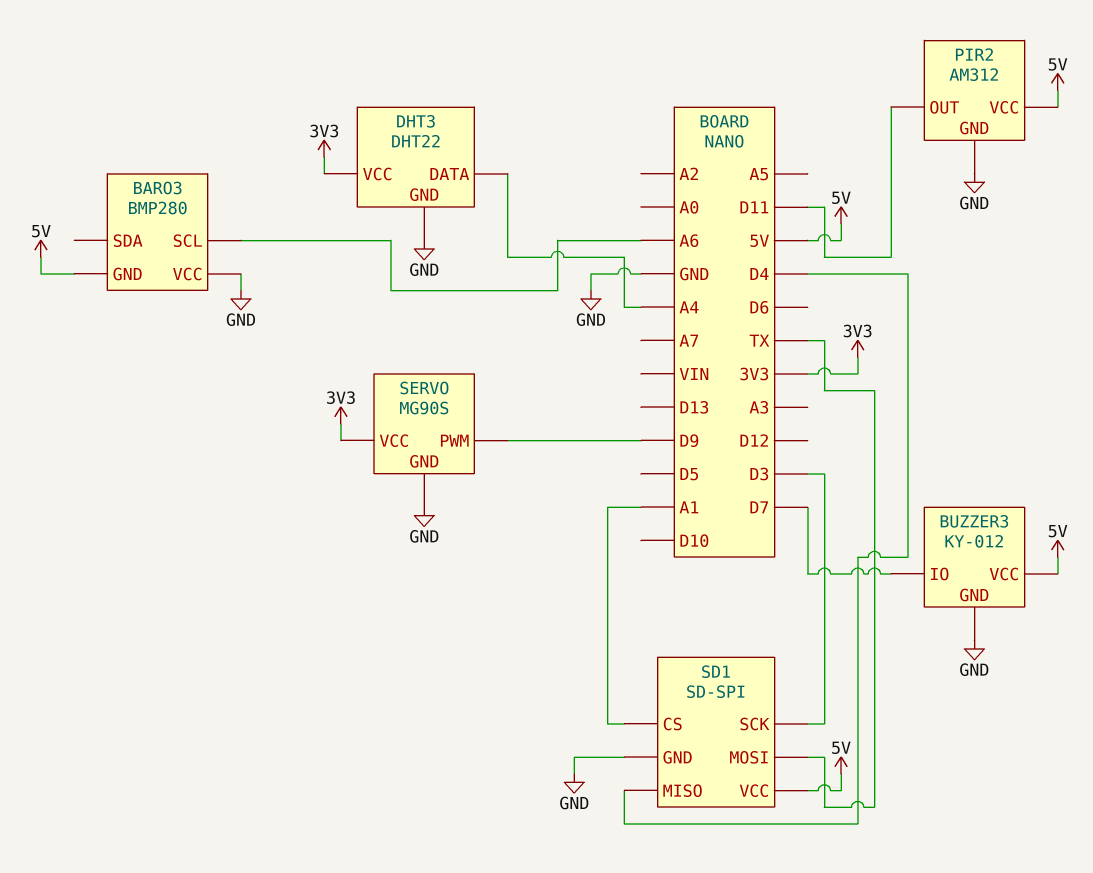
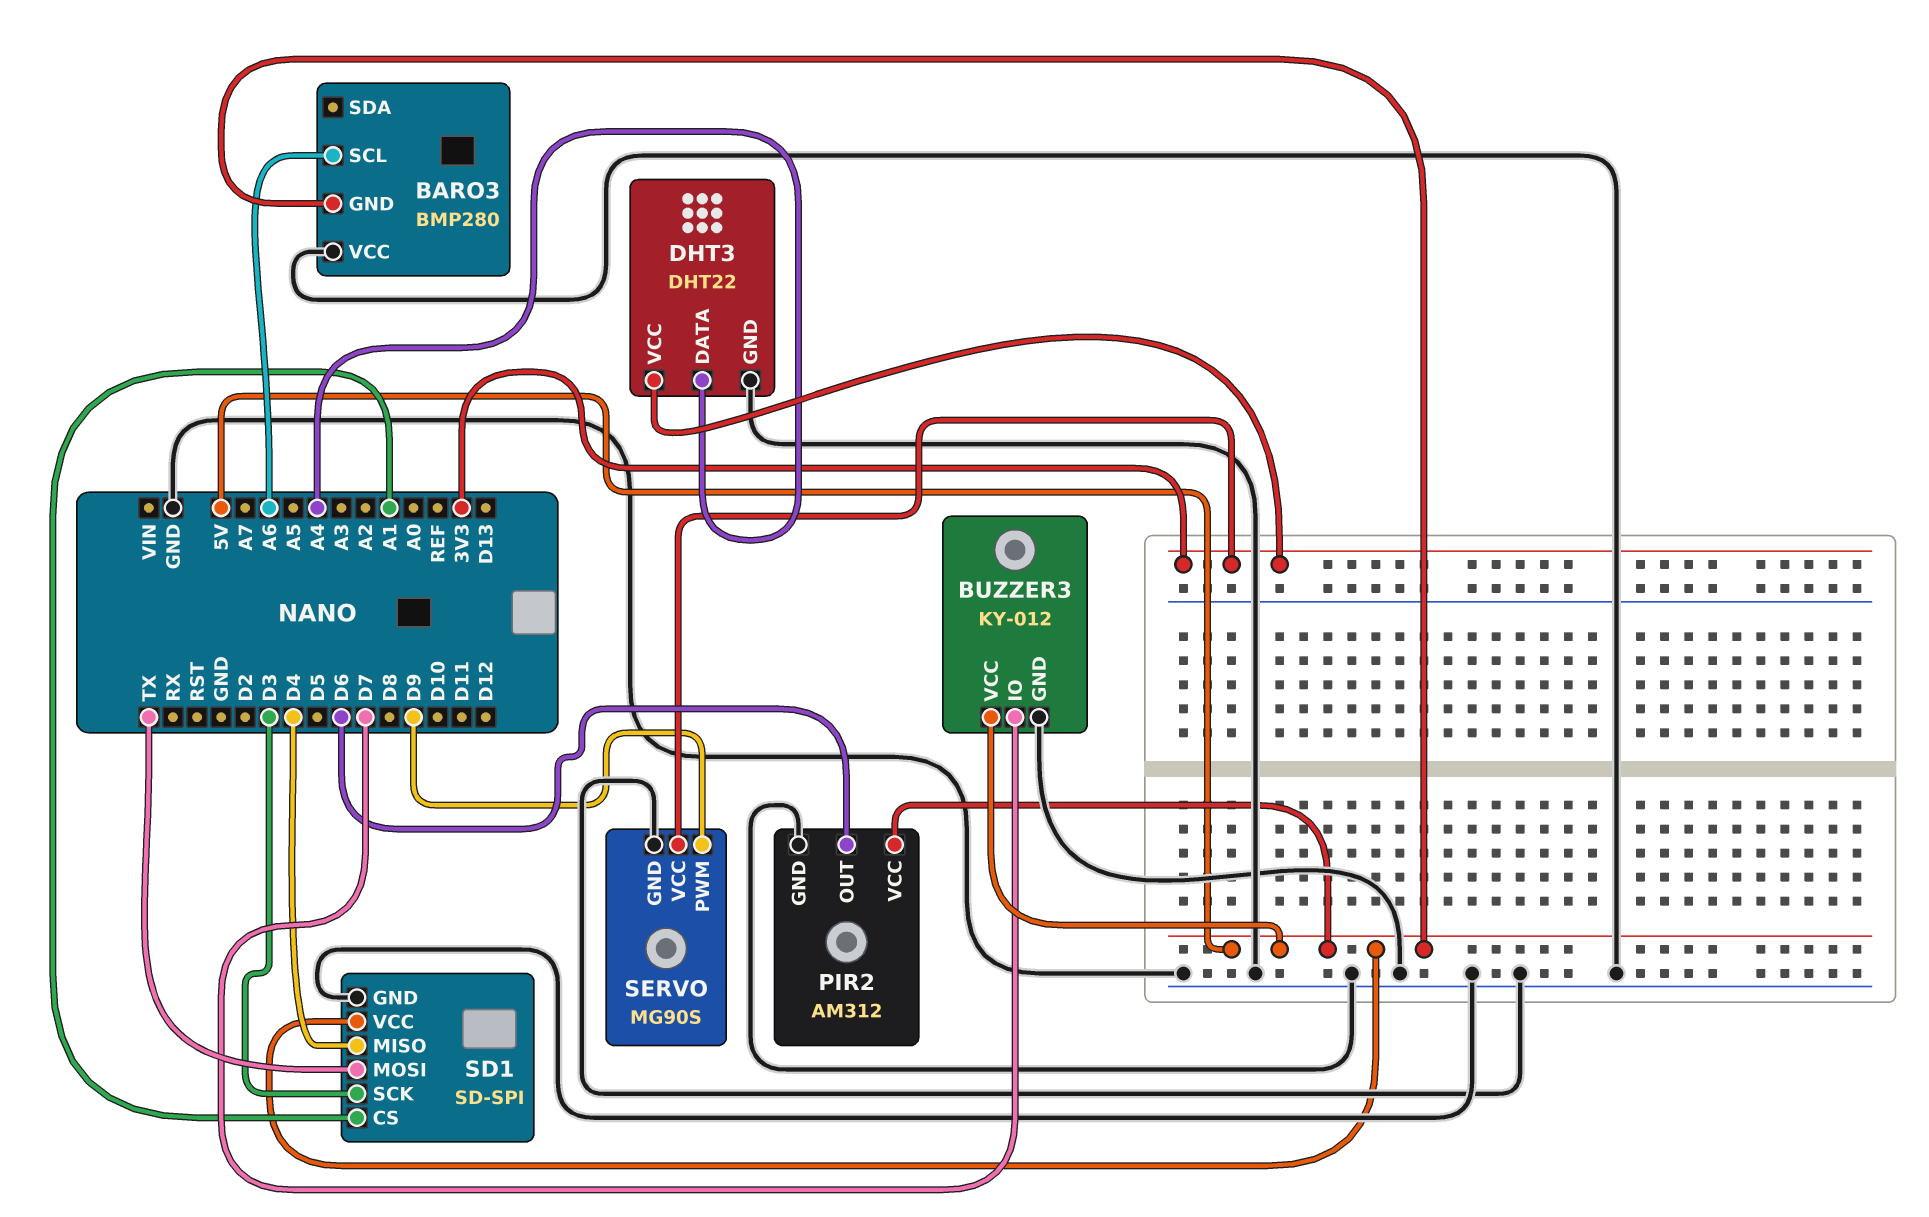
PIR2 pin OUT: D11 -> D6

